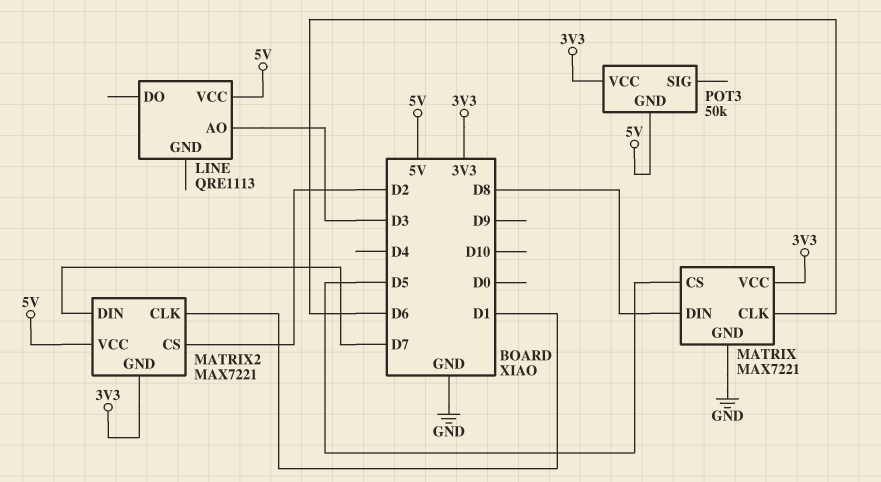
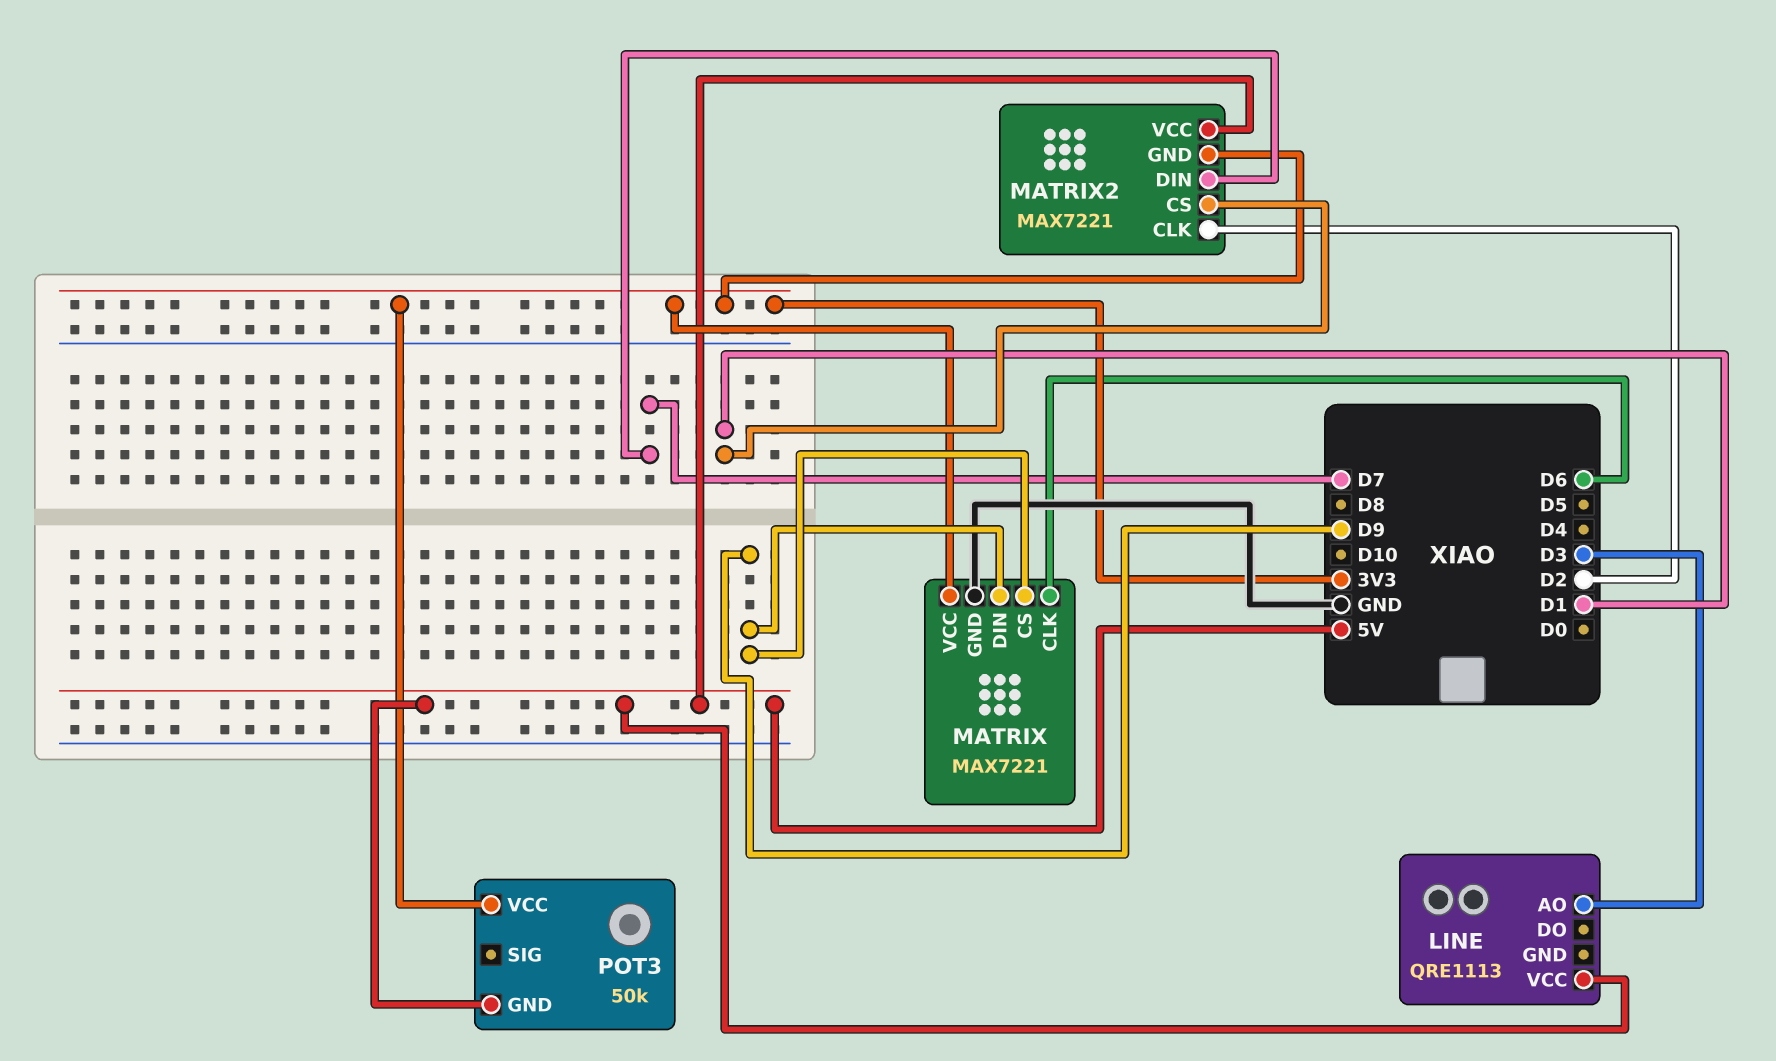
MATRIX pin CS: D5 -> D9
MATRIX pin DIN: D8 -> D9
MATRIX2 pin CLK: D1 -> D2
MATRIX2 pin CS: D2 -> D1

